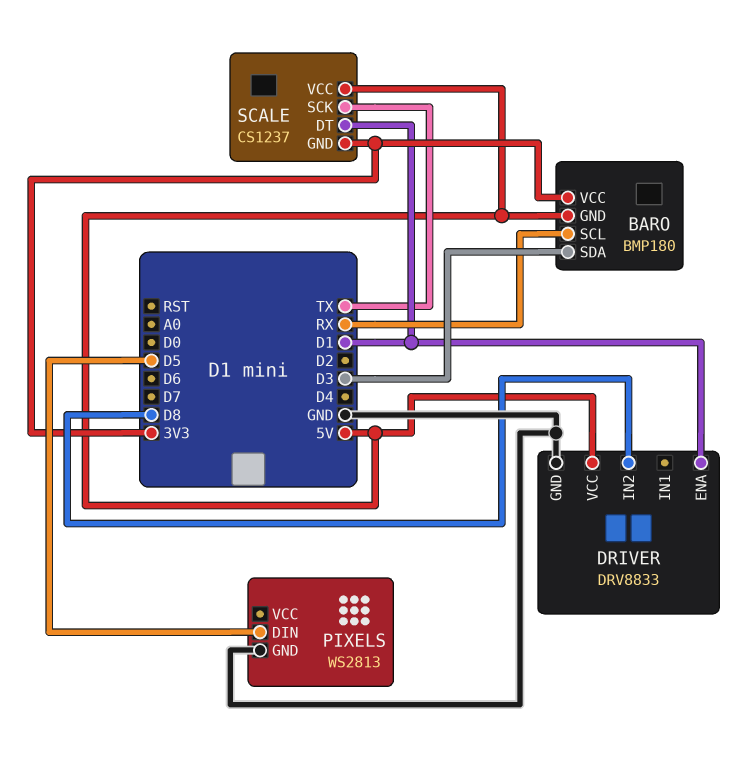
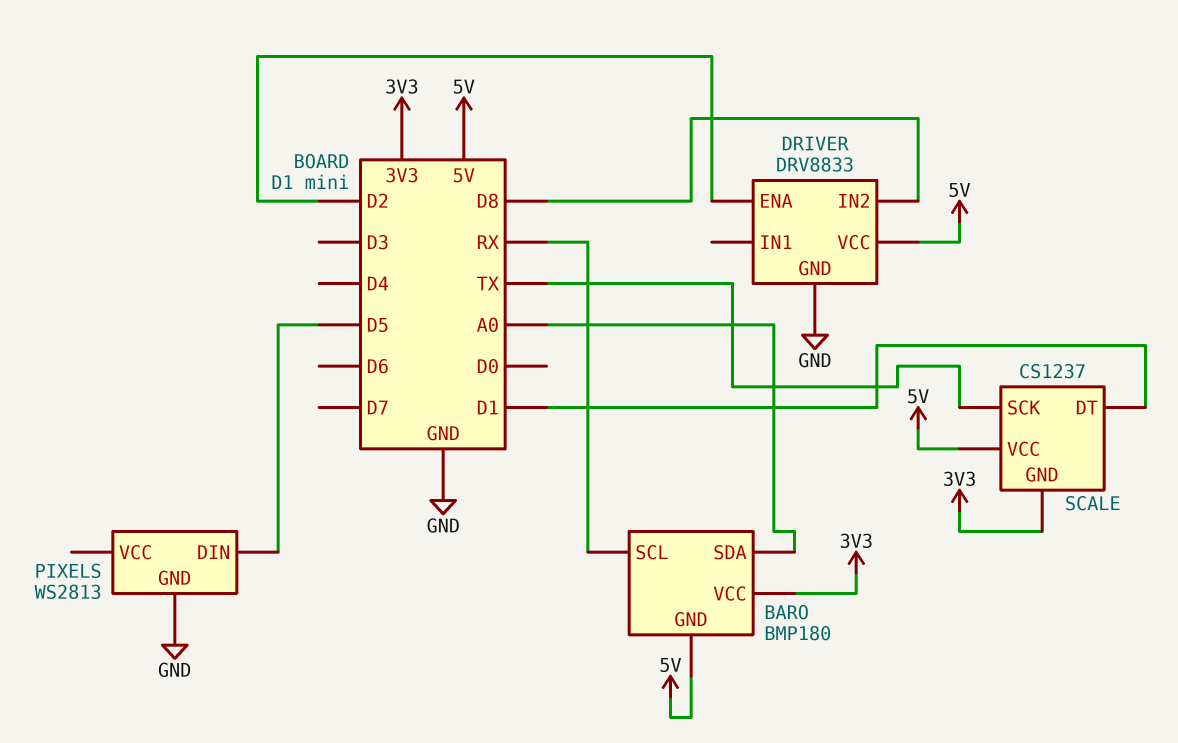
BARO pin SDA: D3 -> A0
DRIVER pin ENA: D1 -> D2

